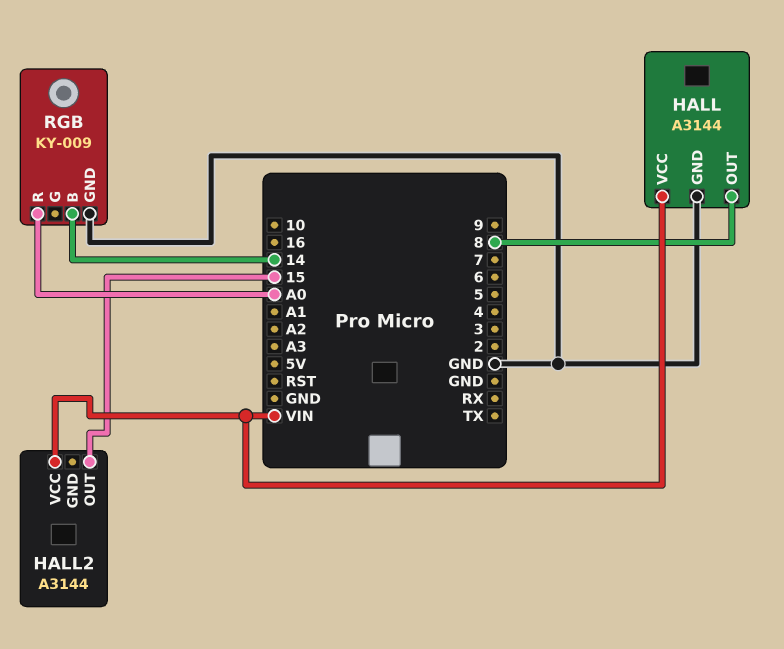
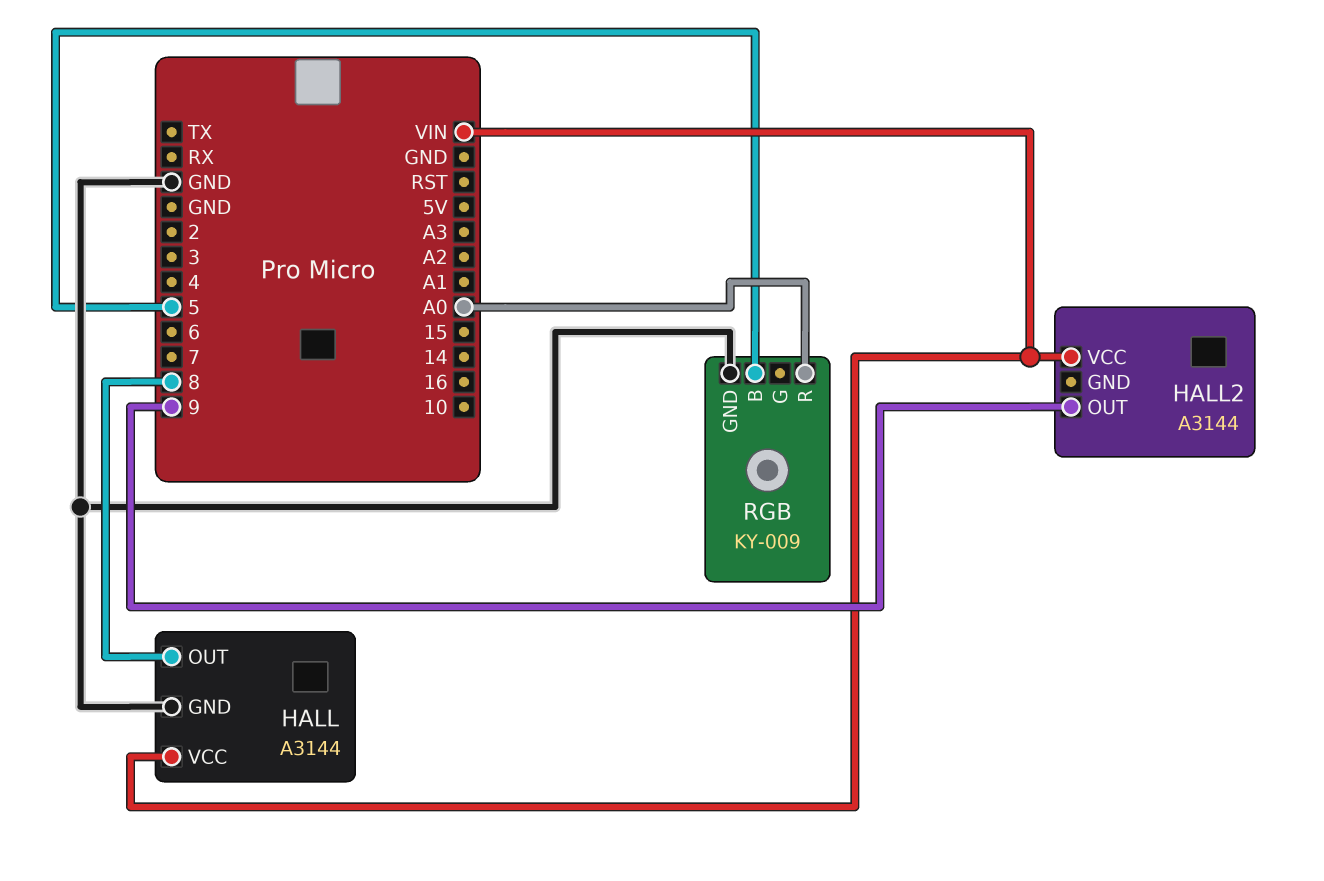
HALL2 pin OUT: 15 -> 9
RGB pin B: 14 -> 5

